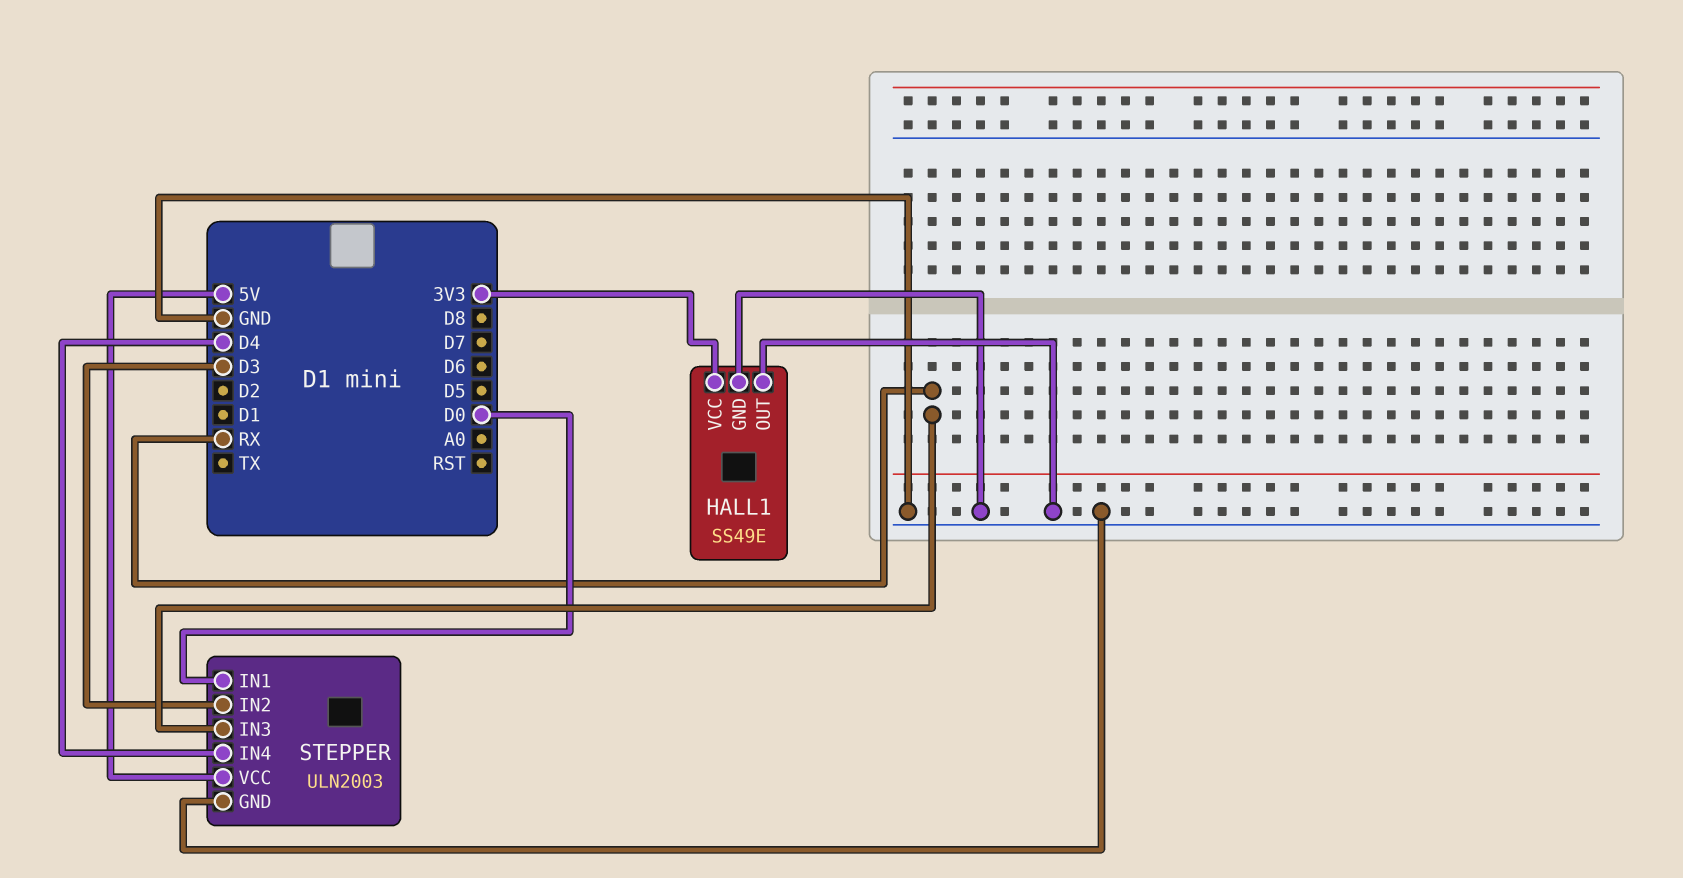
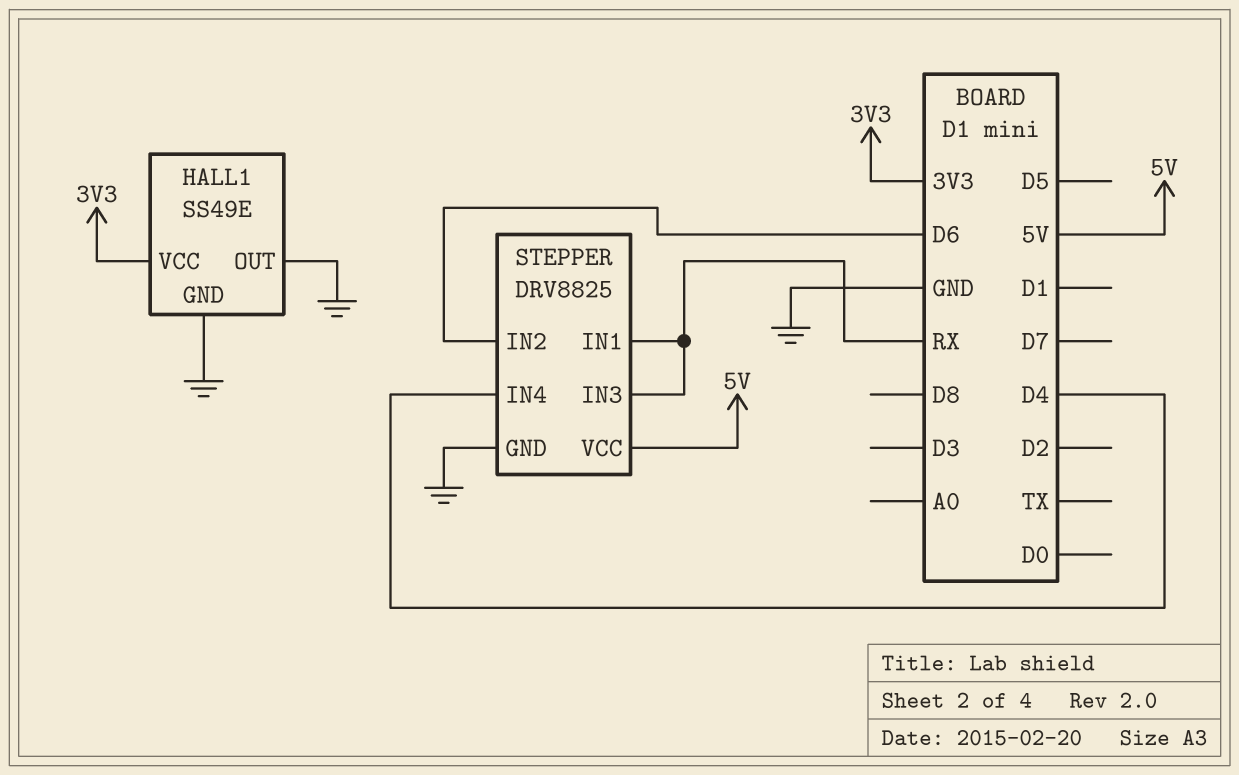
STEPPER: ULN2003 -> DRV8825
STEPPER pin IN1: D0 -> RX
STEPPER pin IN2: D3 -> D6

